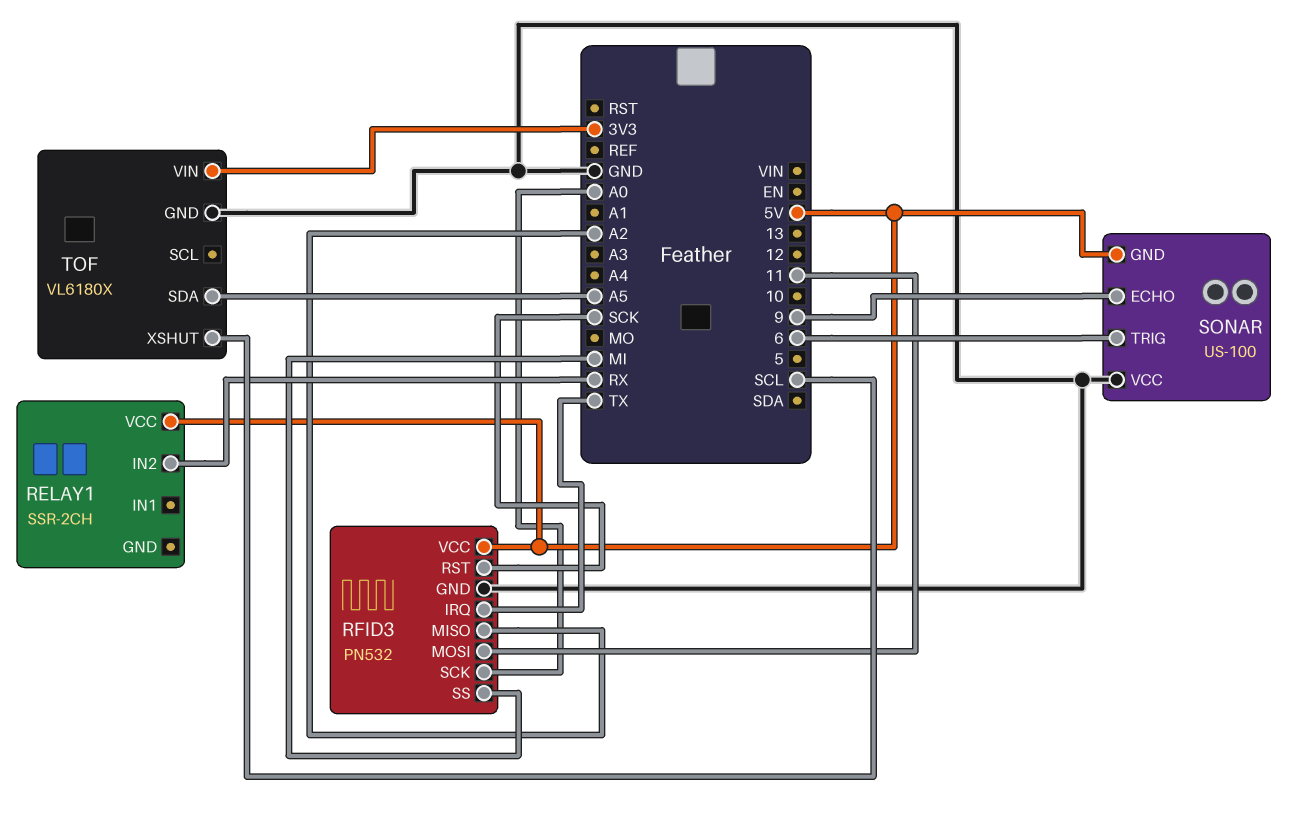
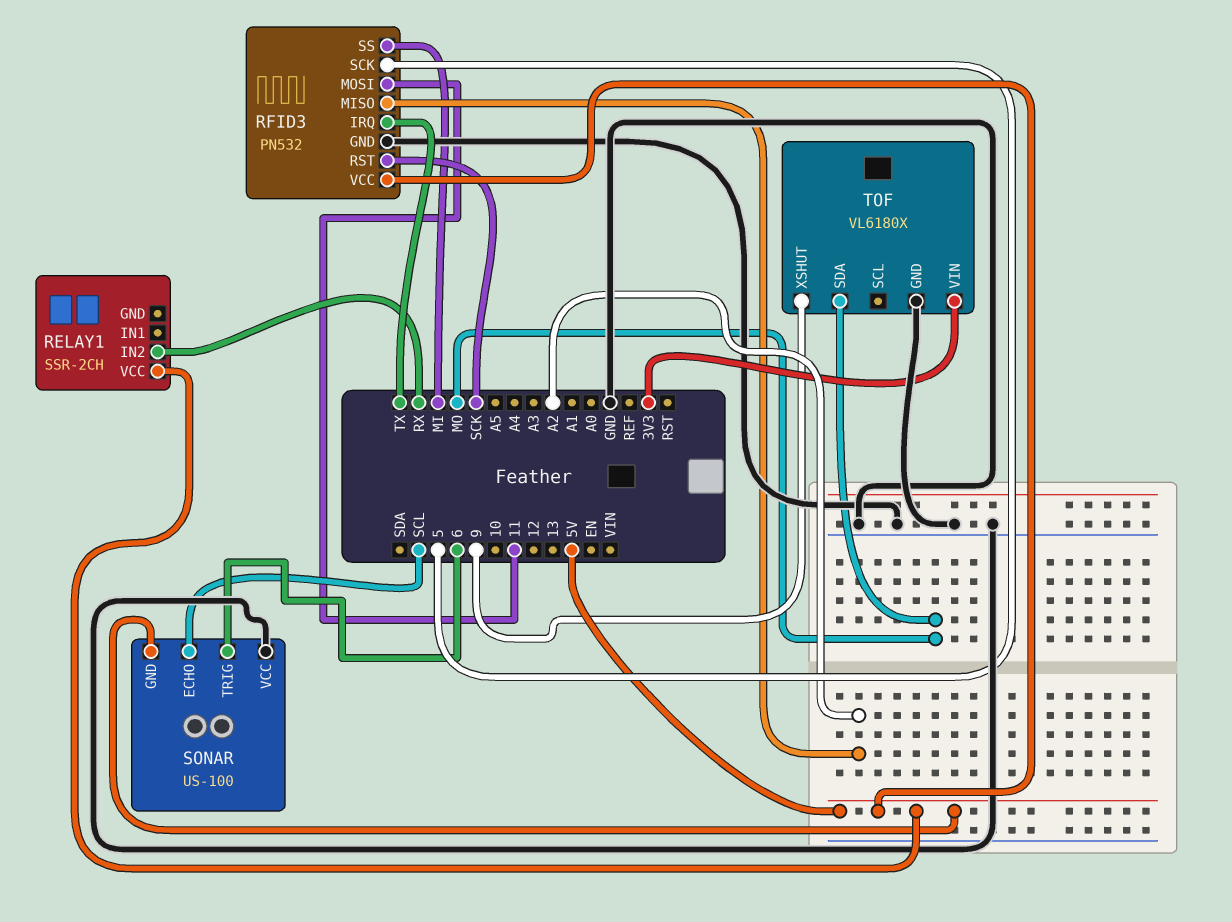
RFID3 pin SCK: A0 -> 5
SONAR pin ECHO: 9 -> SCL
TOF pin SDA: A5 -> MO
TOF pin XSHUT: SCL -> 9

